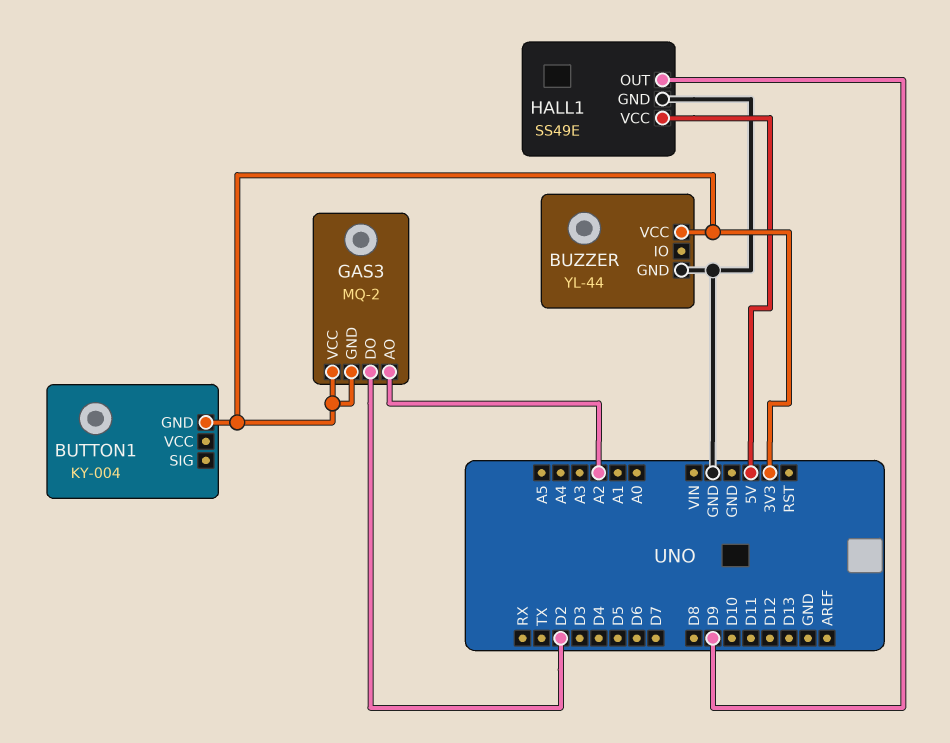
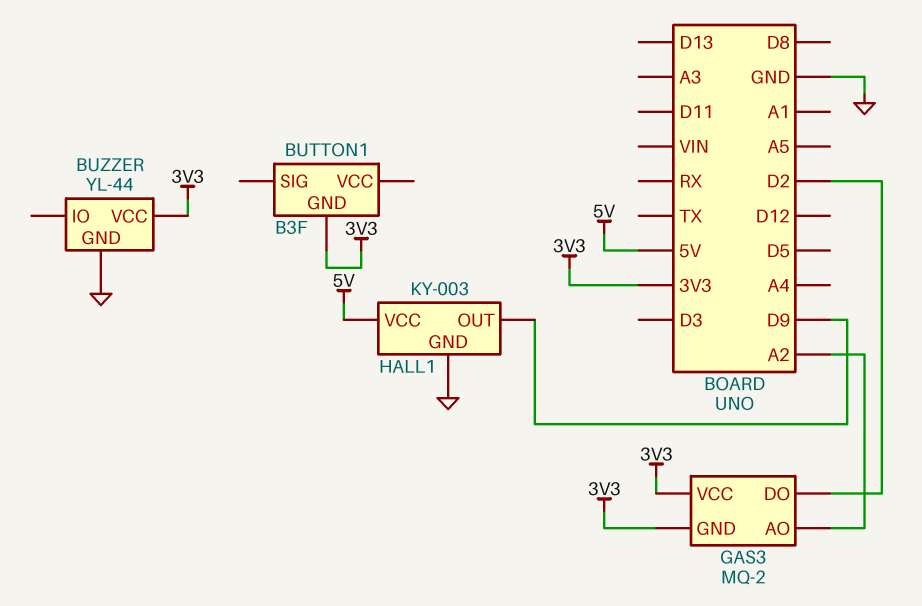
BUTTON1: KY-004 -> B3F
HALL1: SS49E -> KY-003

